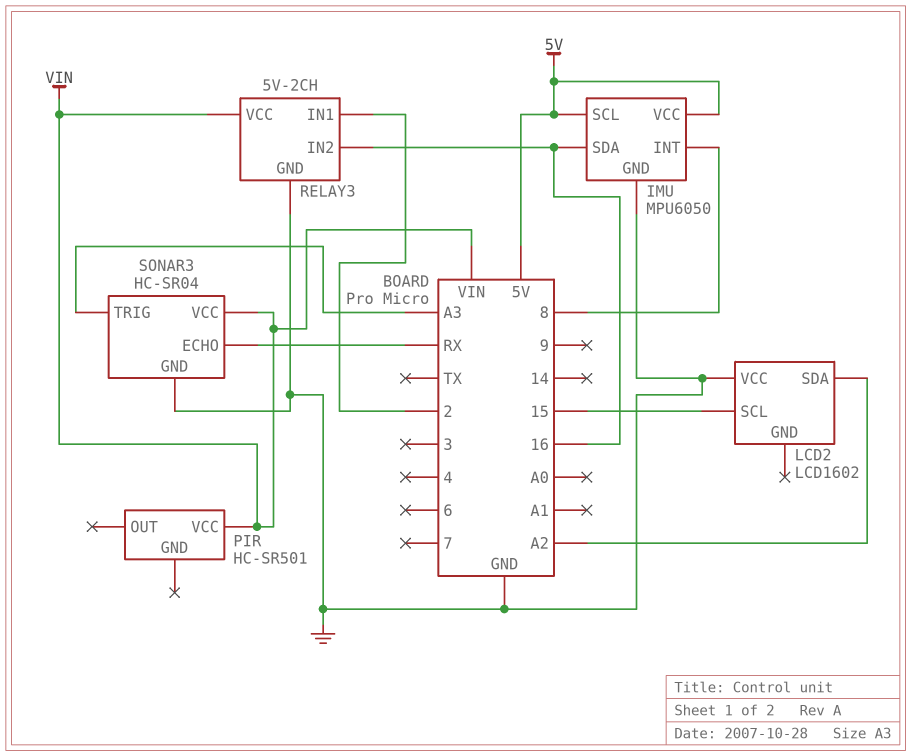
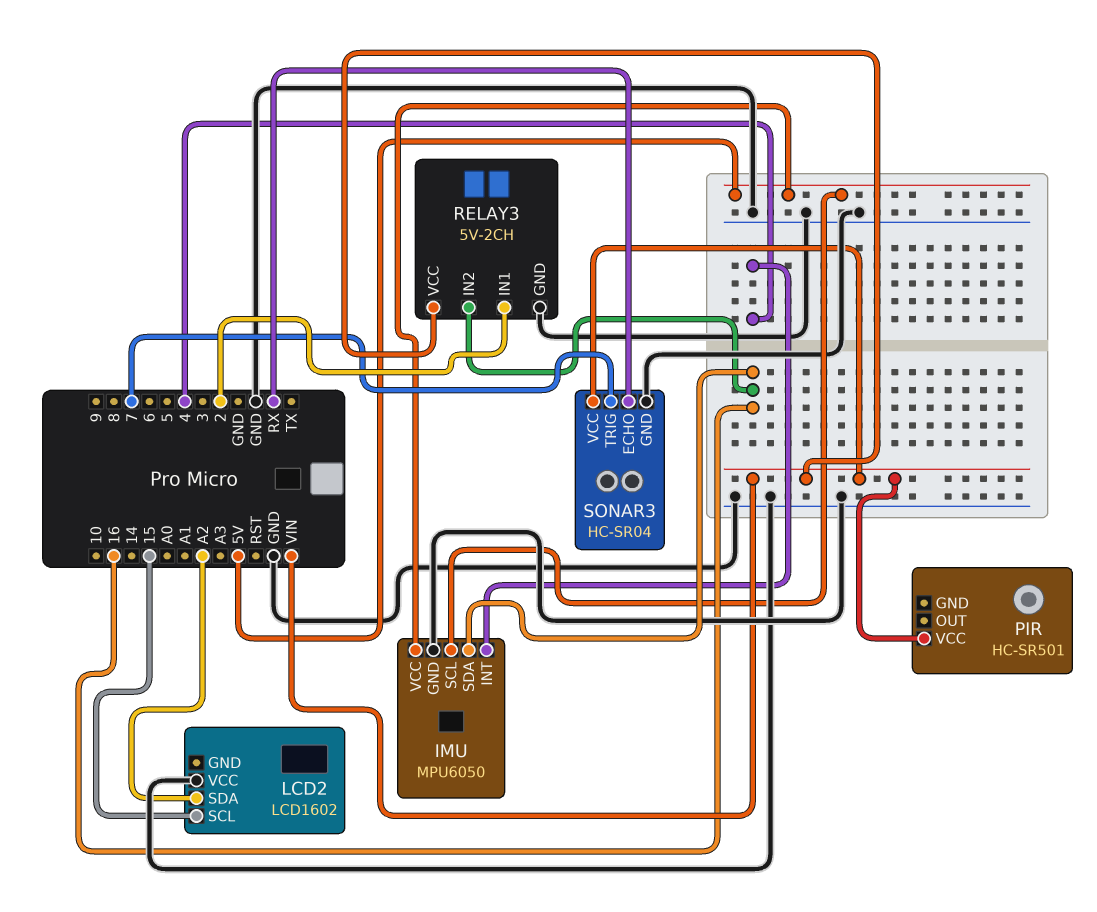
IMU pin INT: 8 -> 4
SONAR3 pin TRIG: A3 -> 7

